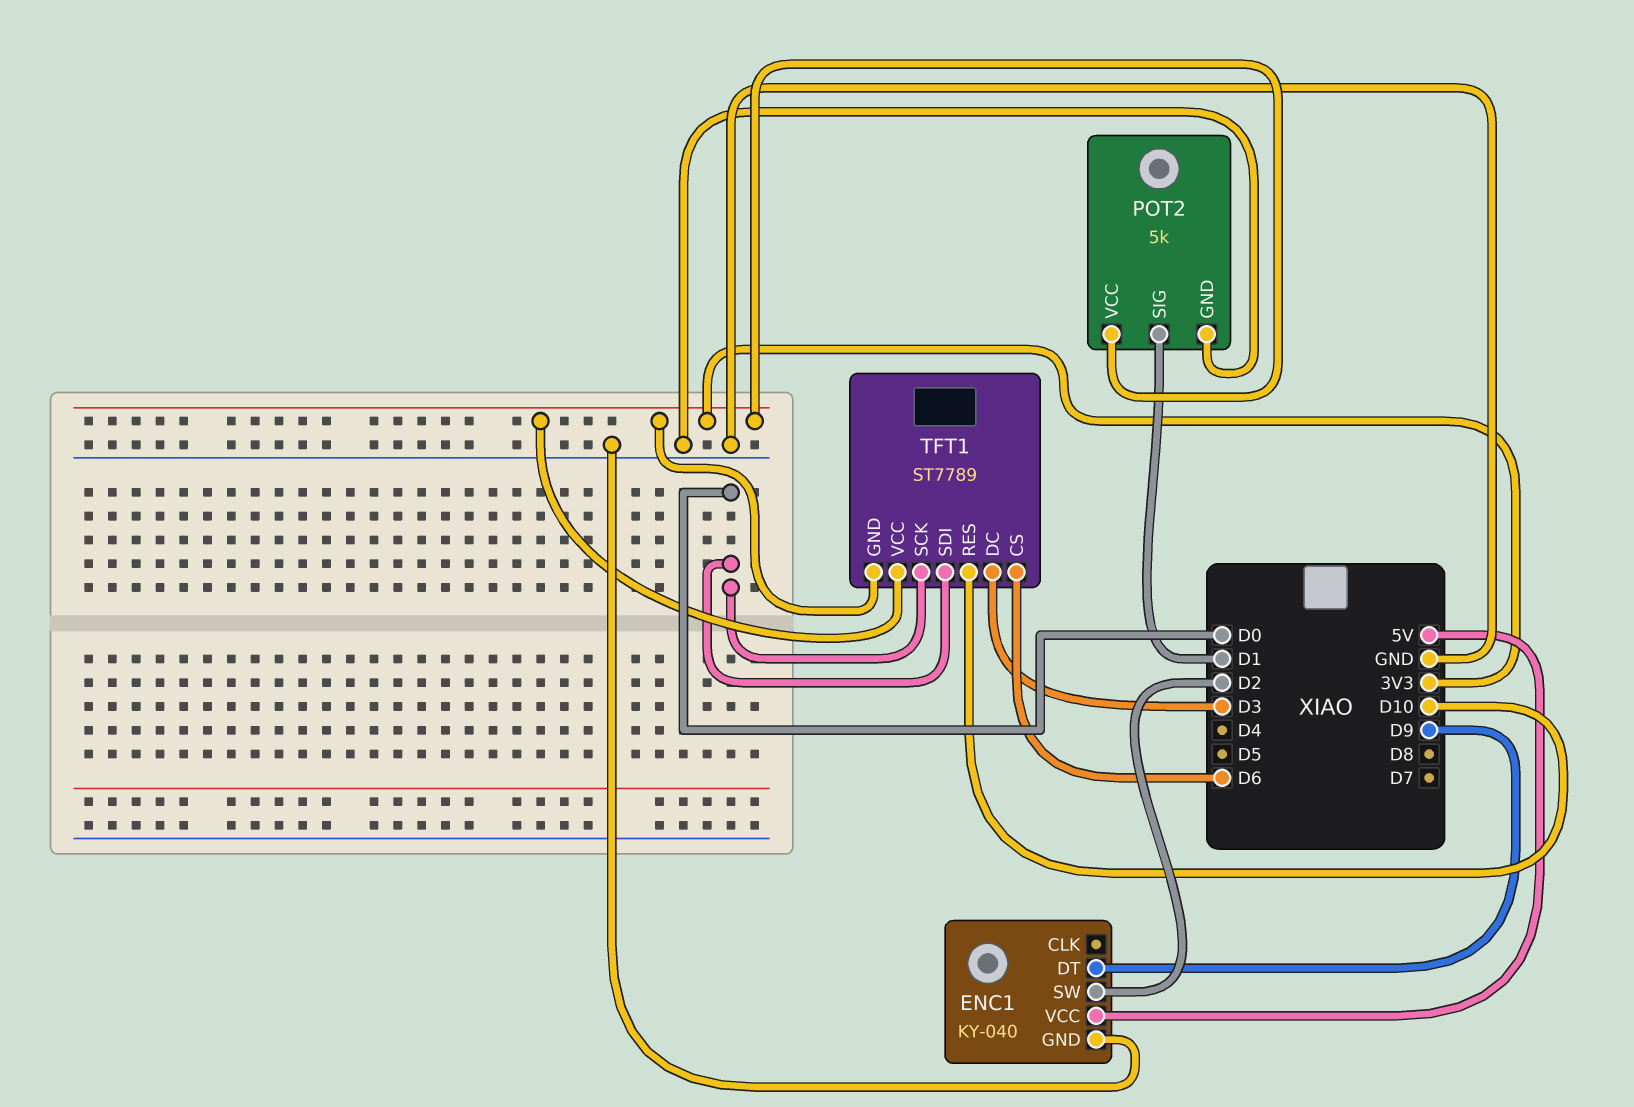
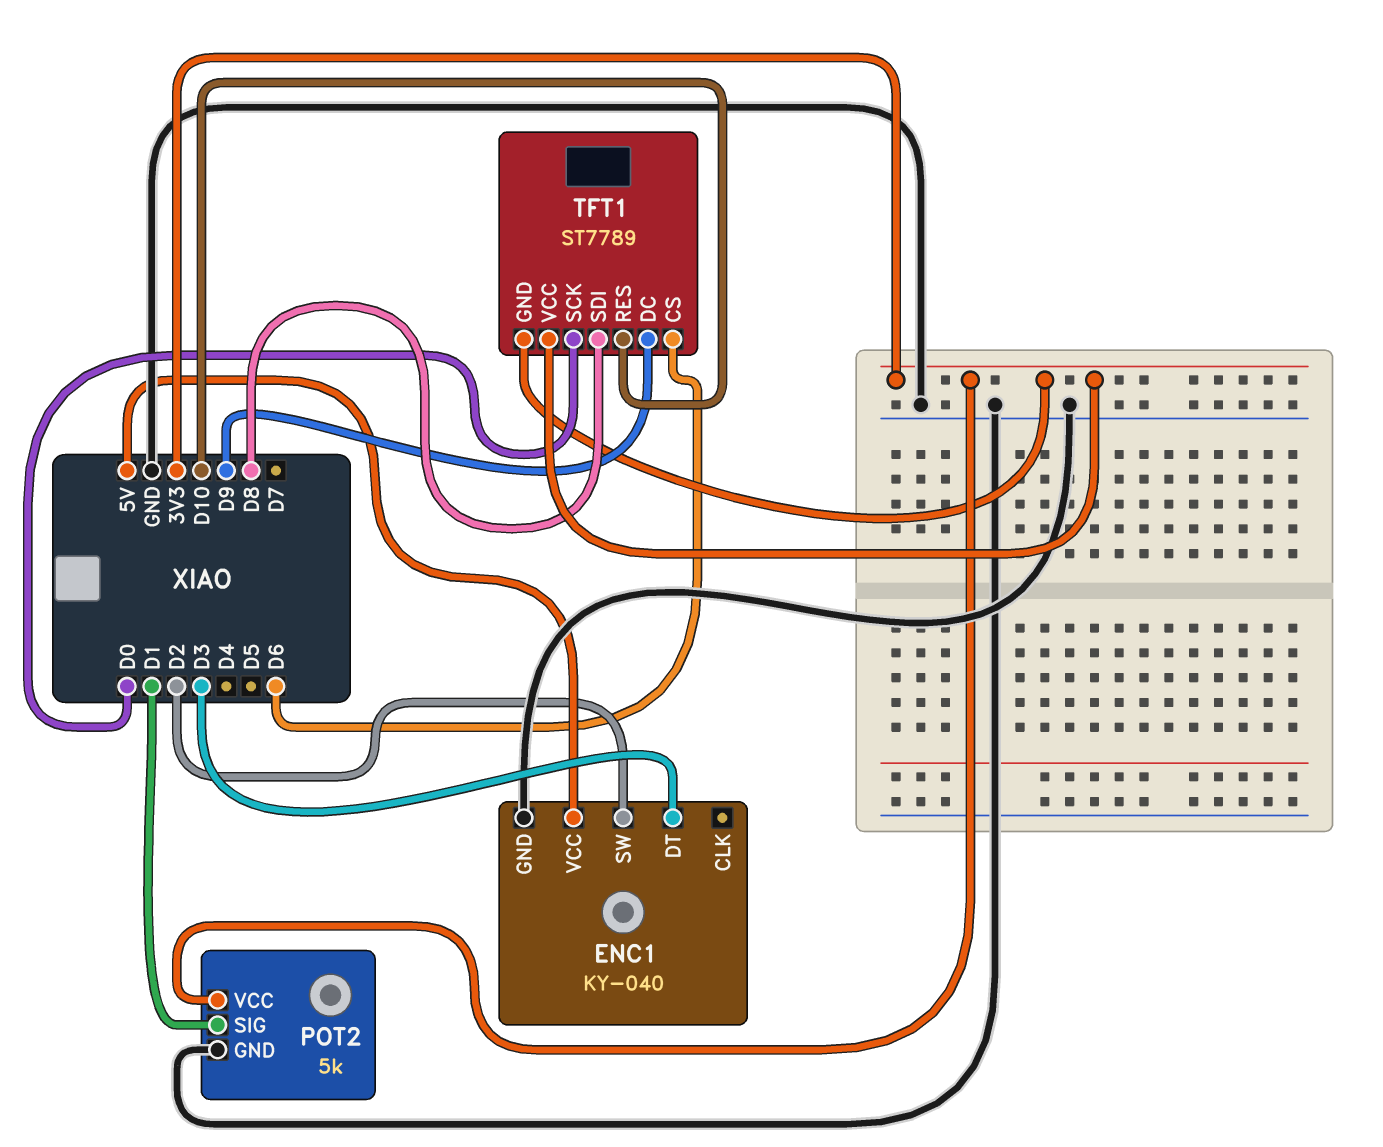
ENC1 pin DT: D9 -> D3
TFT1 pin DC: D3 -> D9
TFT1 pin SDI: D0 -> D8

